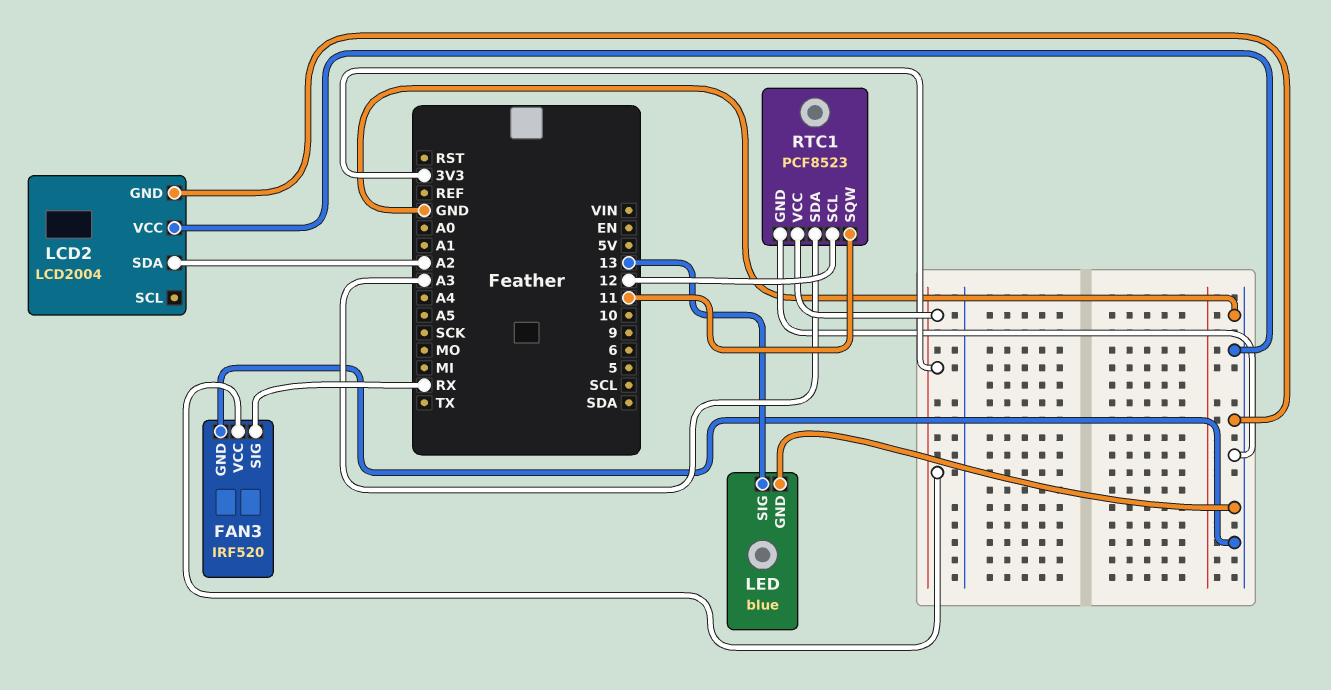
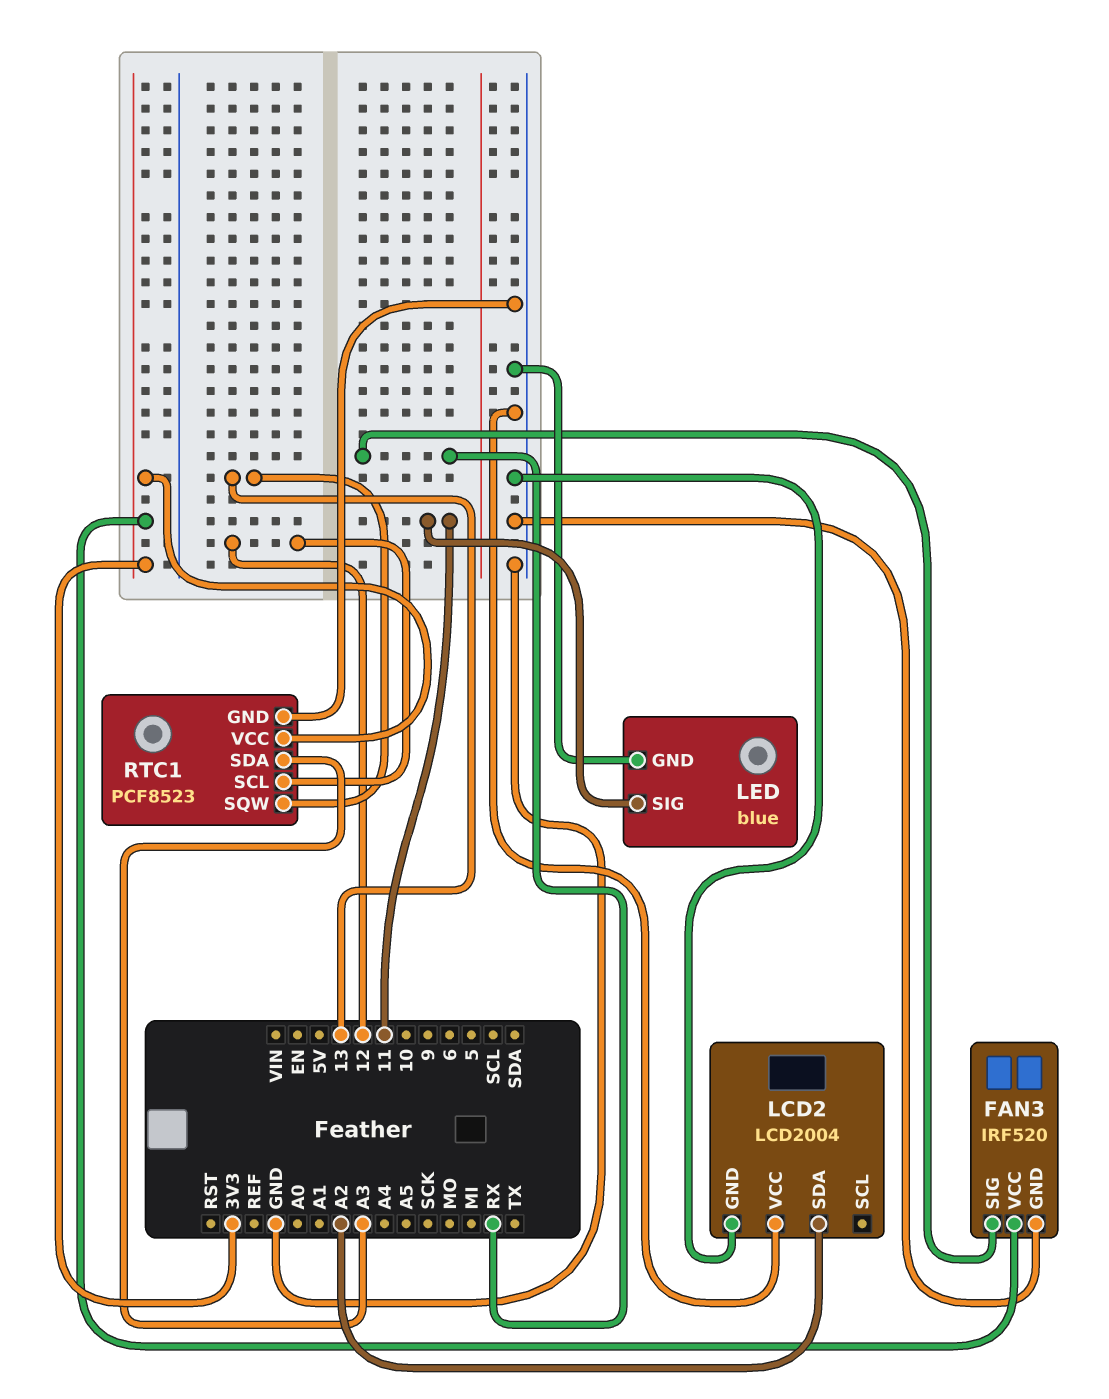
LED pin SIG: 13 -> 11
RTC1 pin SQW: 11 -> 13

